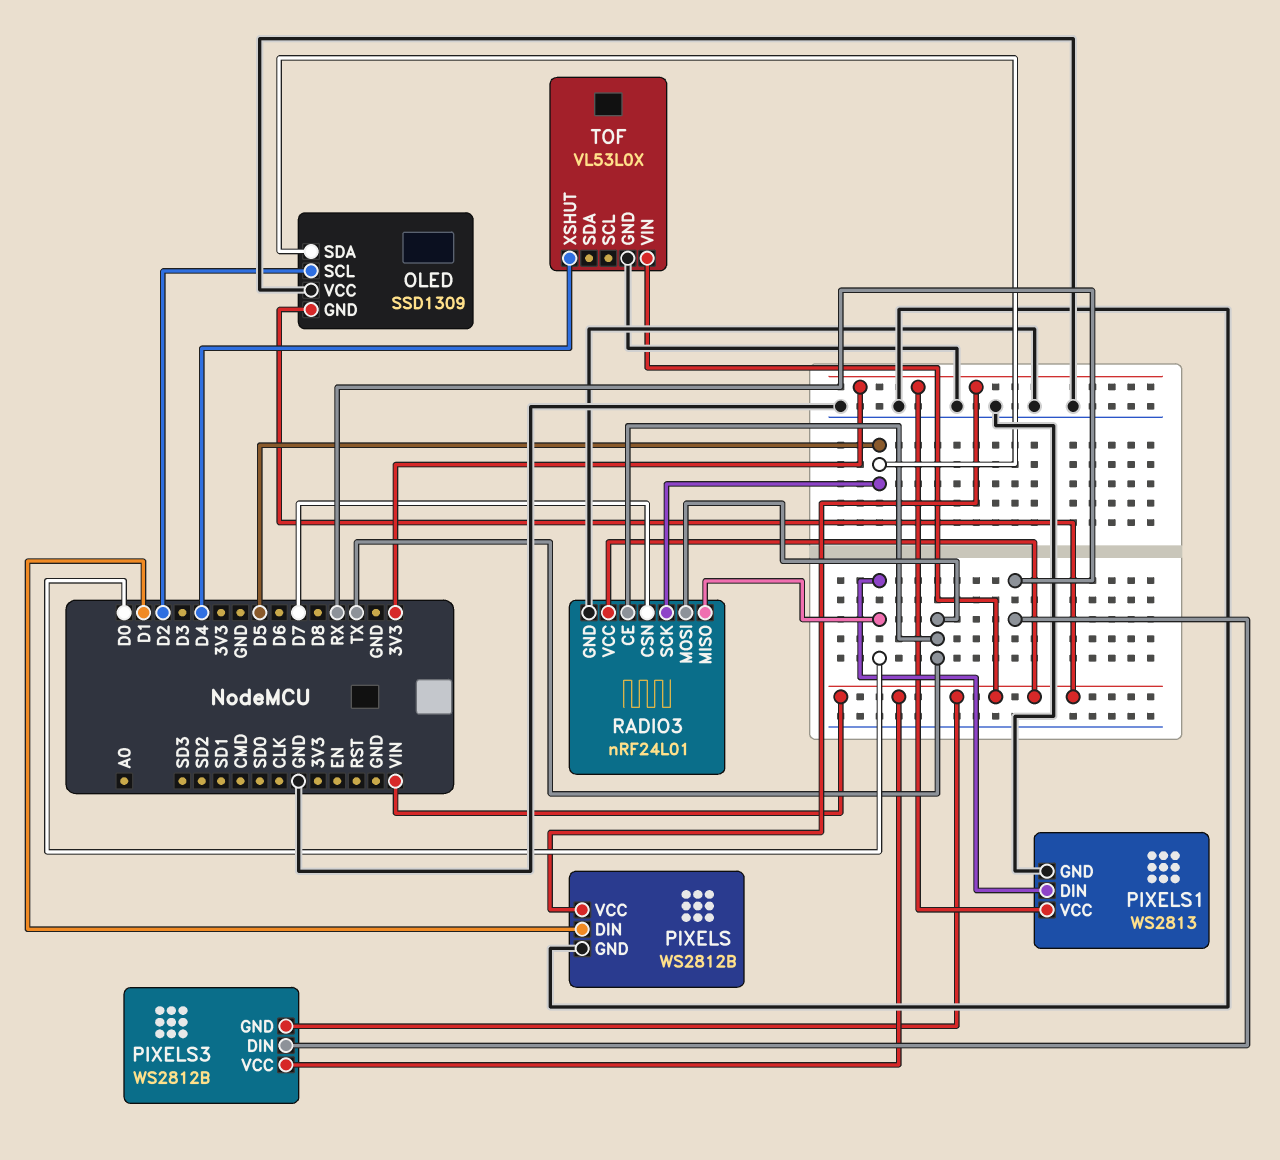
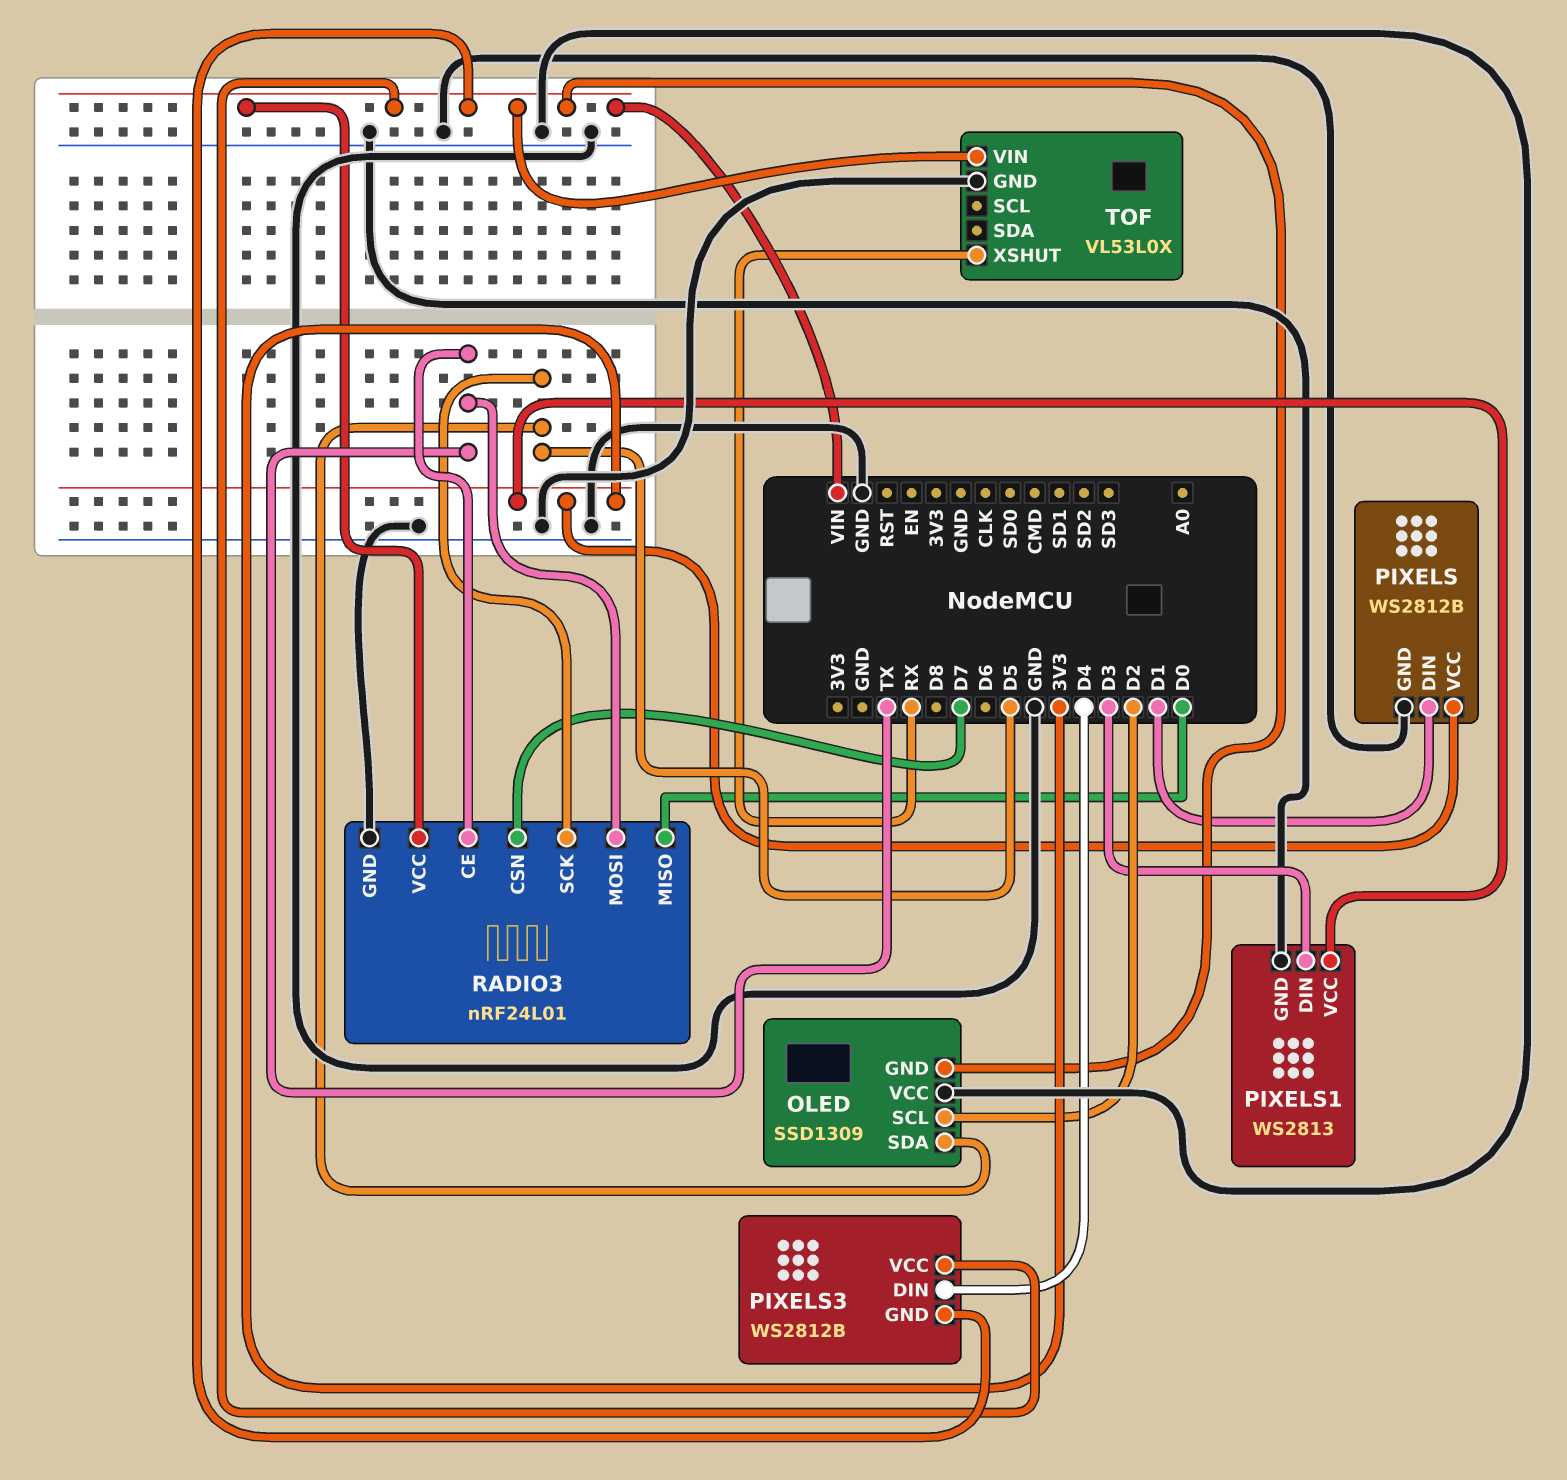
PIXELS1 pin DIN: D0 -> D3
PIXELS3 pin DIN: RX -> D4
TOF pin XSHUT: D4 -> RX

